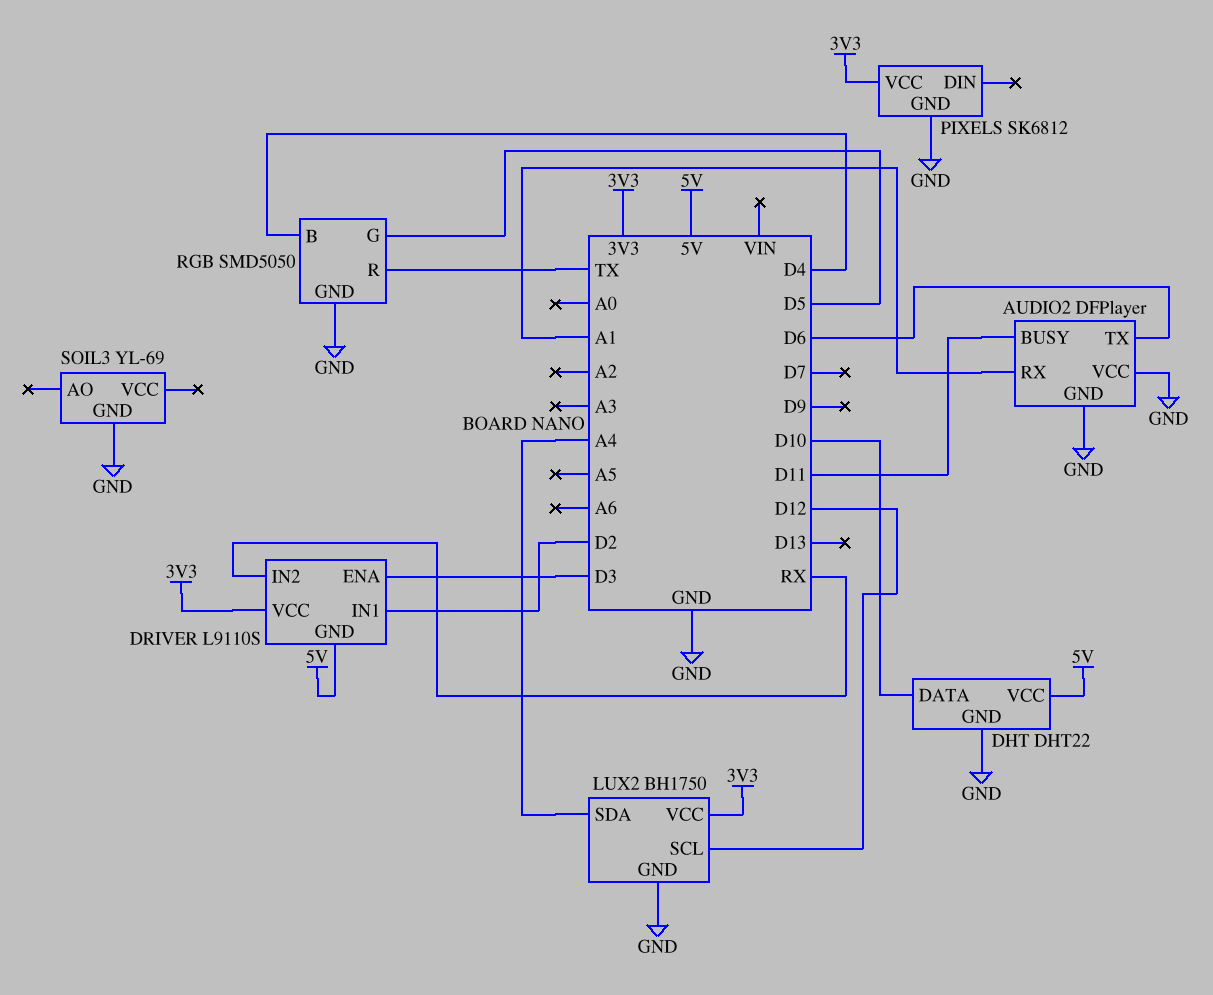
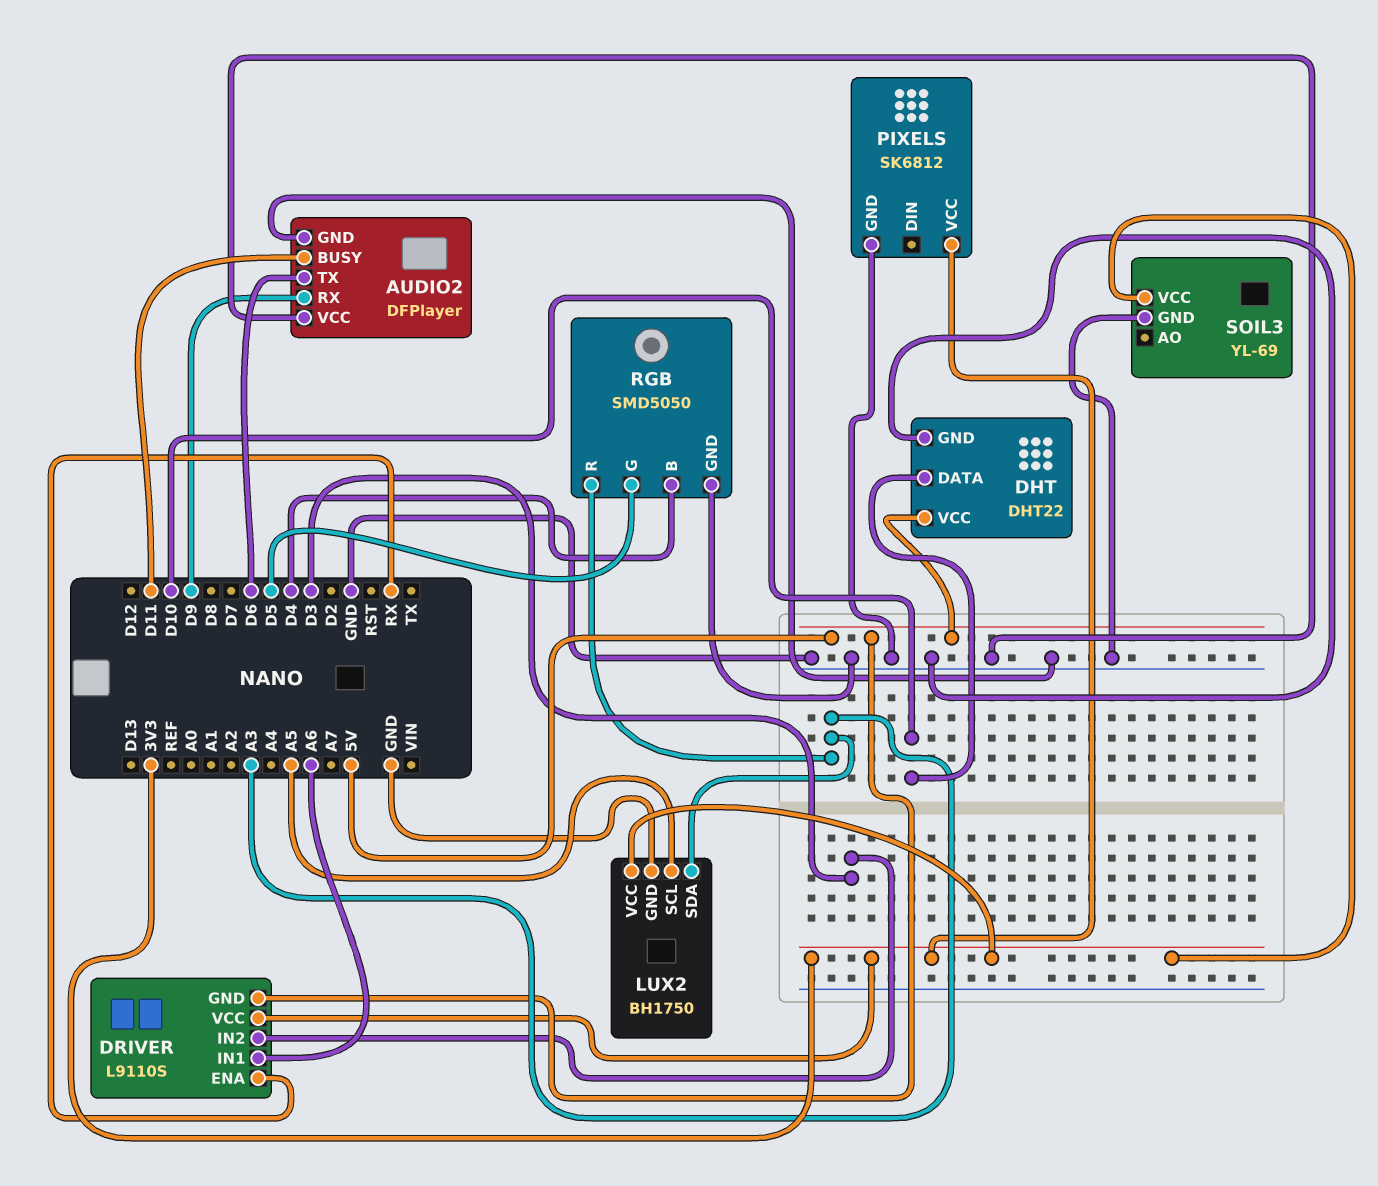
AUDIO2 pin RX: A1 -> D9
DRIVER pin ENA: D3 -> RX
DRIVER pin IN1: D2 -> A6
DRIVER pin IN2: RX -> D3
LUX2 pin SCL: D12 -> A5
LUX2 pin SDA: A4 -> A3
RGB pin R: TX -> A3
SOIL3 pin VCC: none -> 3V3

